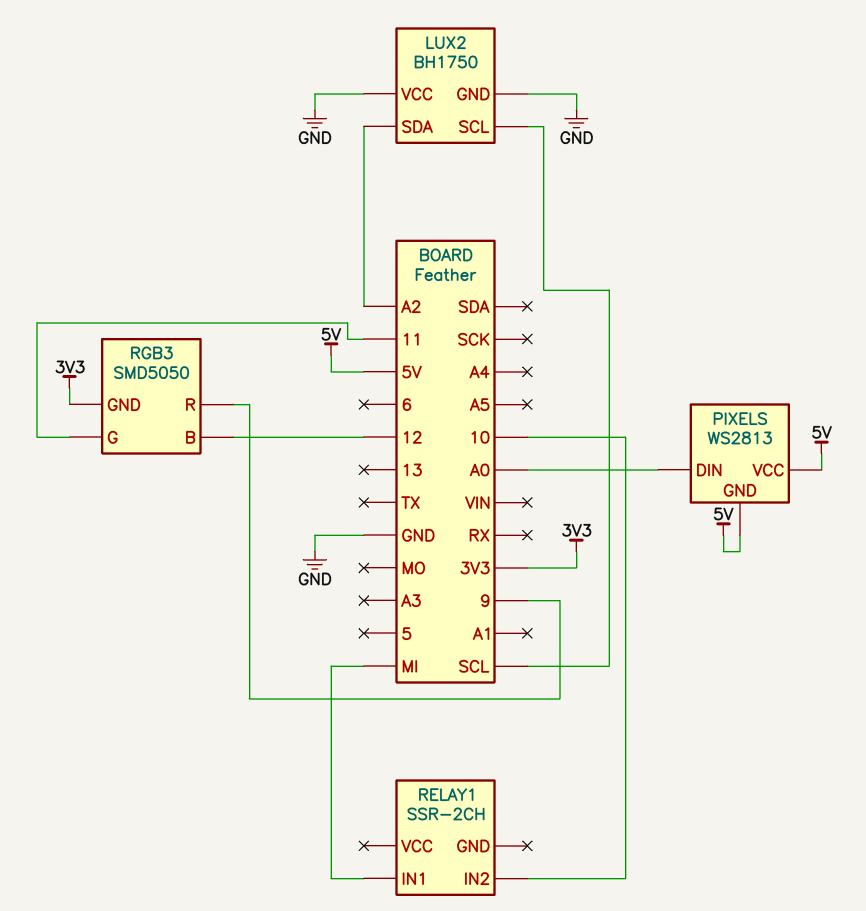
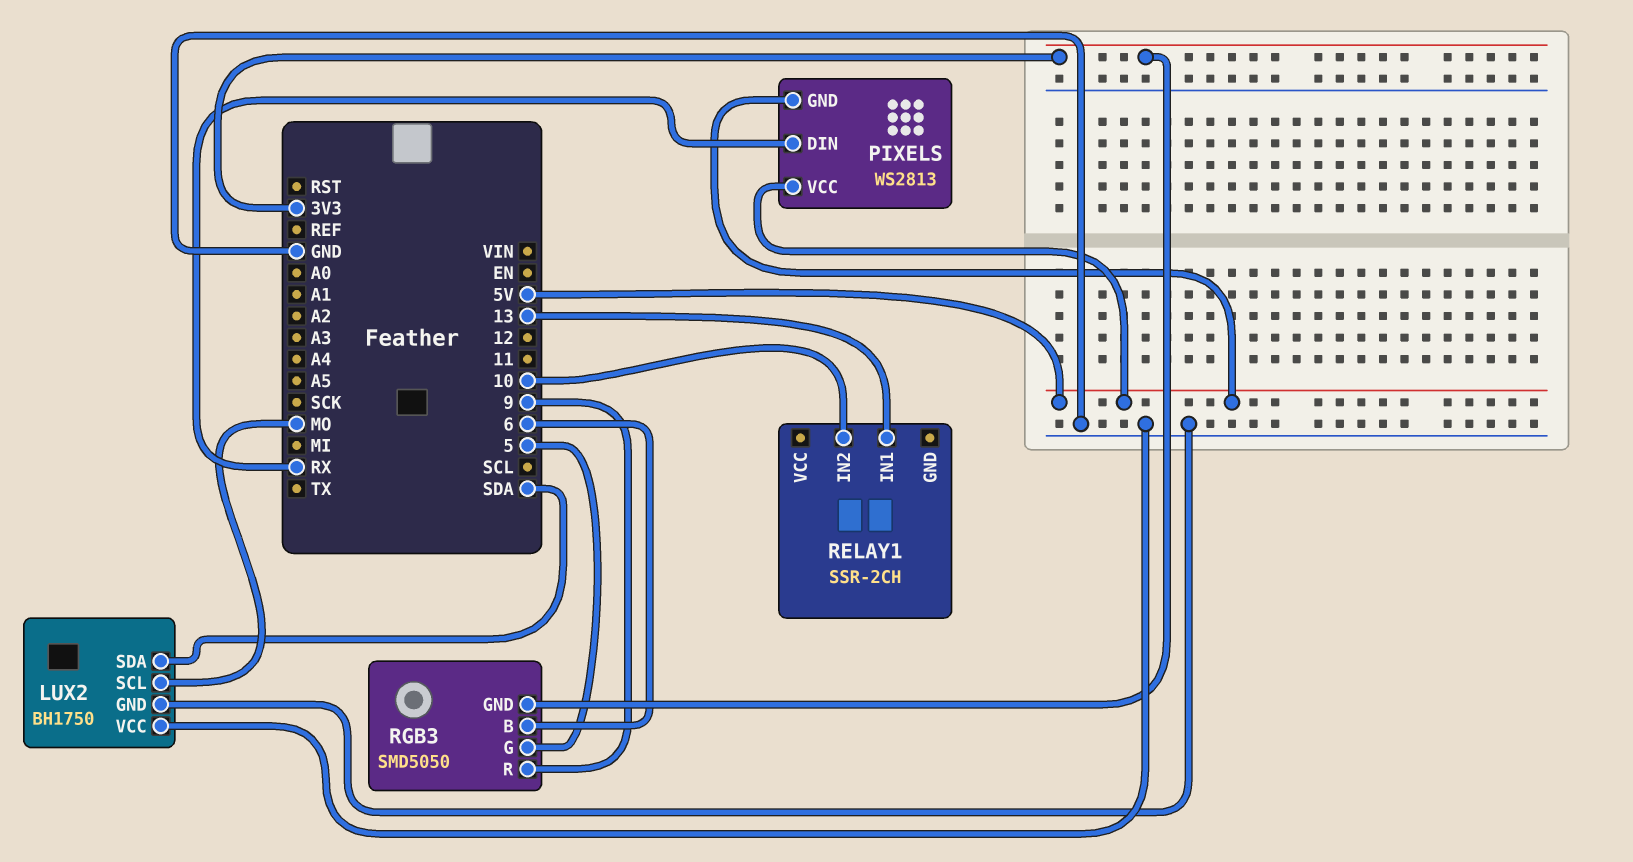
LUX2 pin SCL: SCL -> MO
LUX2 pin SDA: A2 -> SDA
PIXELS pin DIN: A0 -> RX
RELAY1 pin IN1: MI -> 13
RGB3 pin B: 12 -> 6
RGB3 pin G: 11 -> 5

